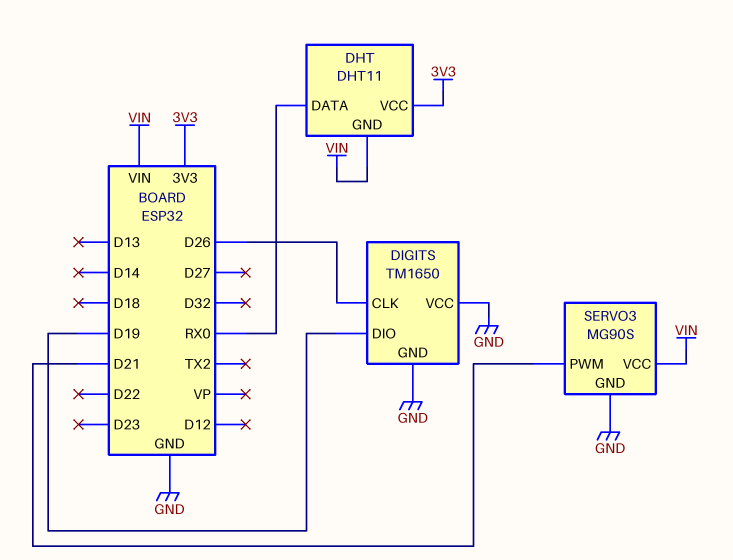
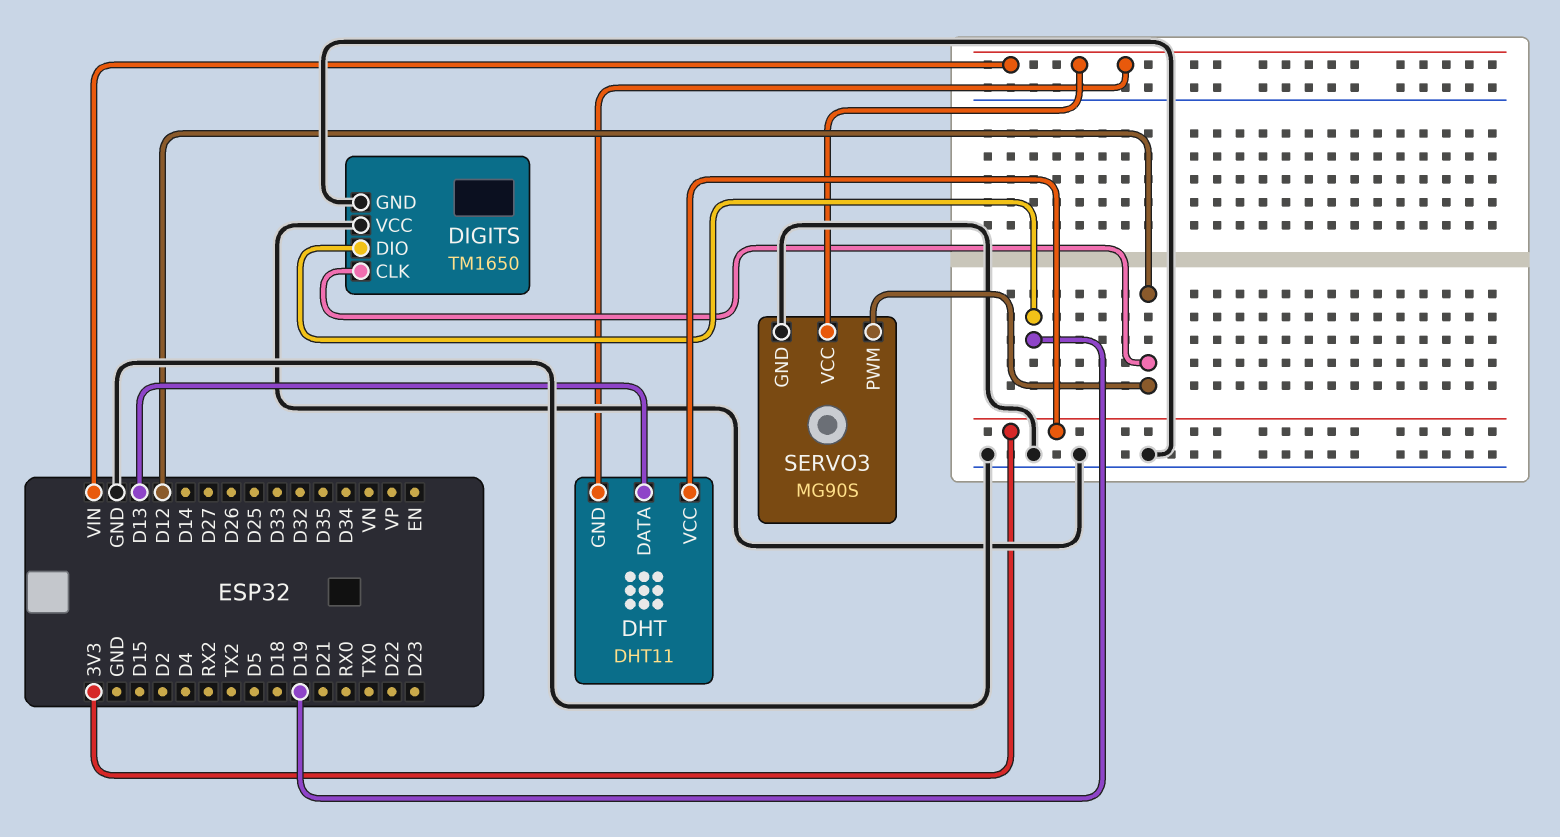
DHT pin DATA: RX0 -> D13
DIGITS pin CLK: D26 -> D12
SERVO3 pin PWM: D21 -> D12

